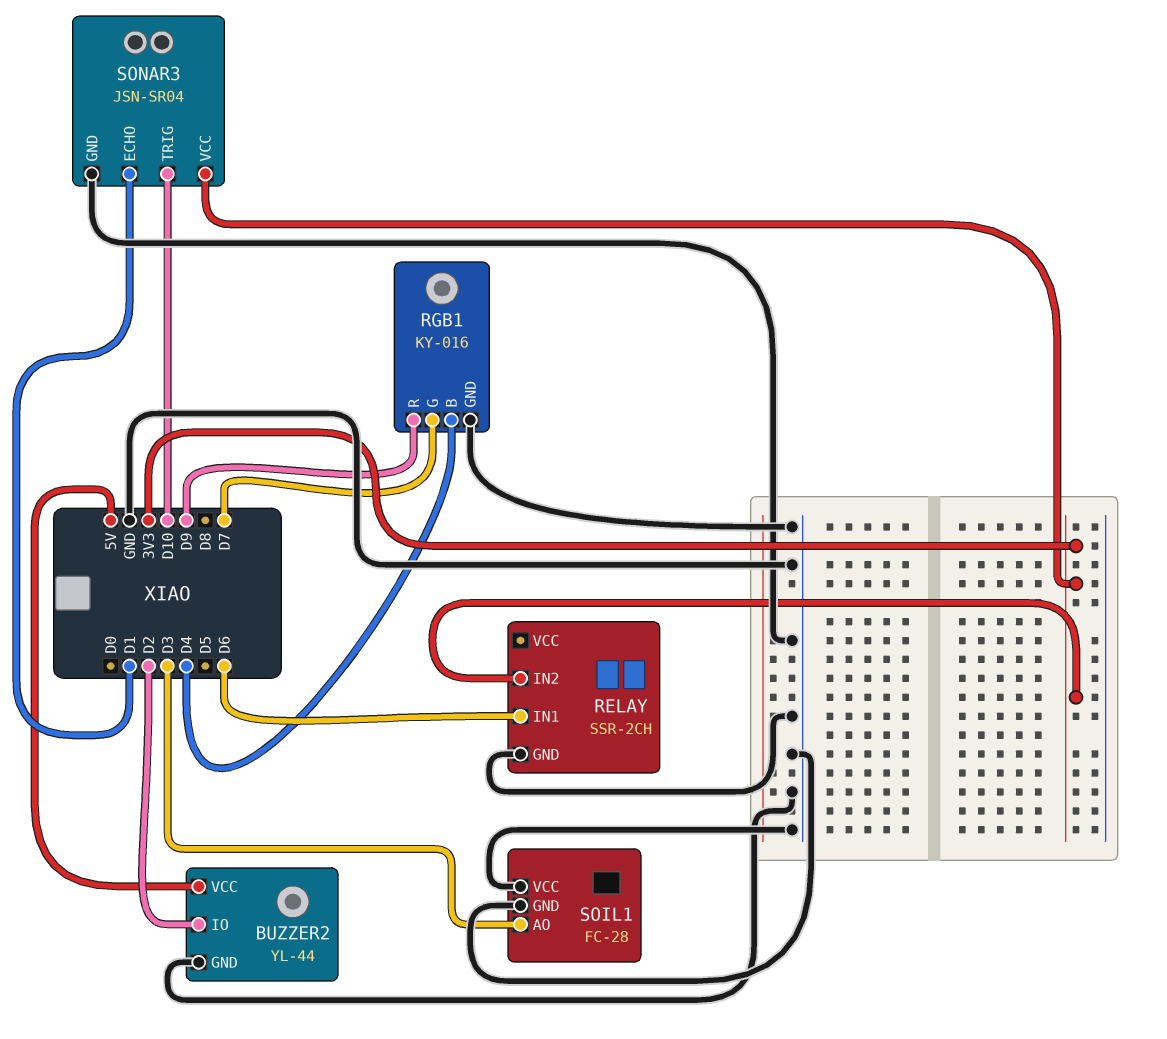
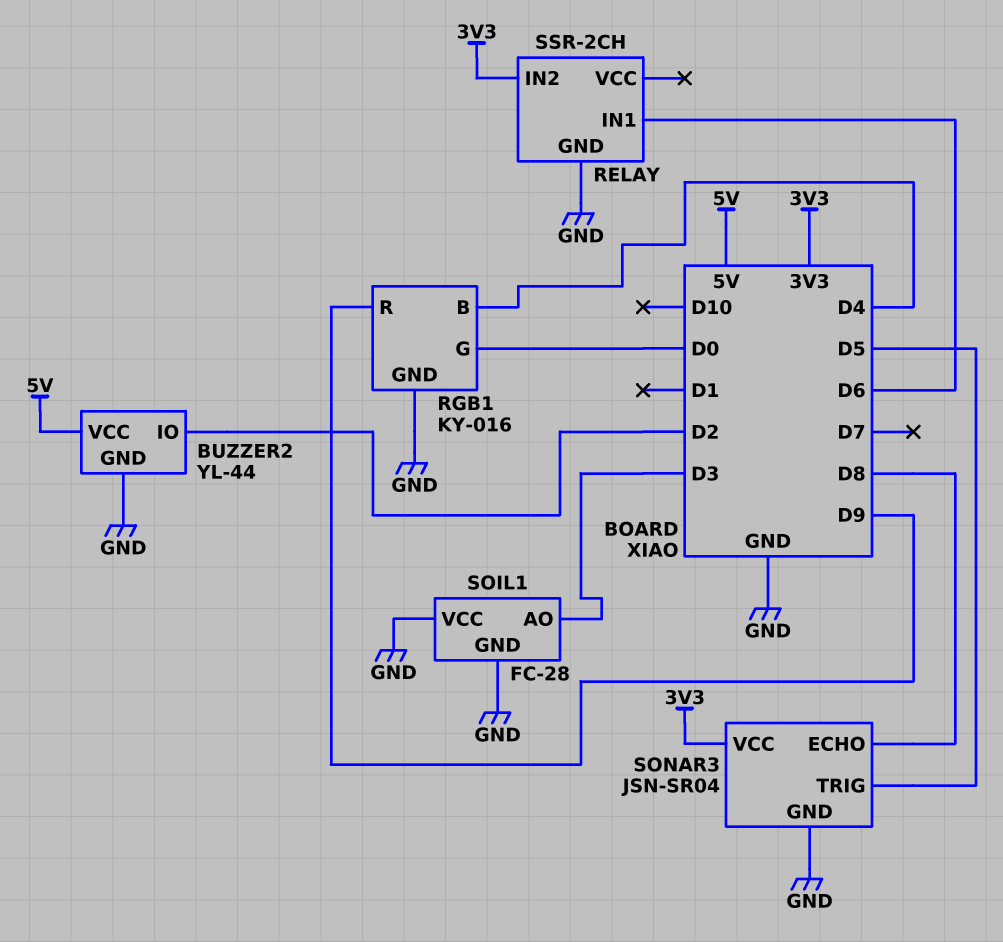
RGB1 pin G: D7 -> D0
SONAR3 pin ECHO: D1 -> D8
SONAR3 pin TRIG: D10 -> D5

